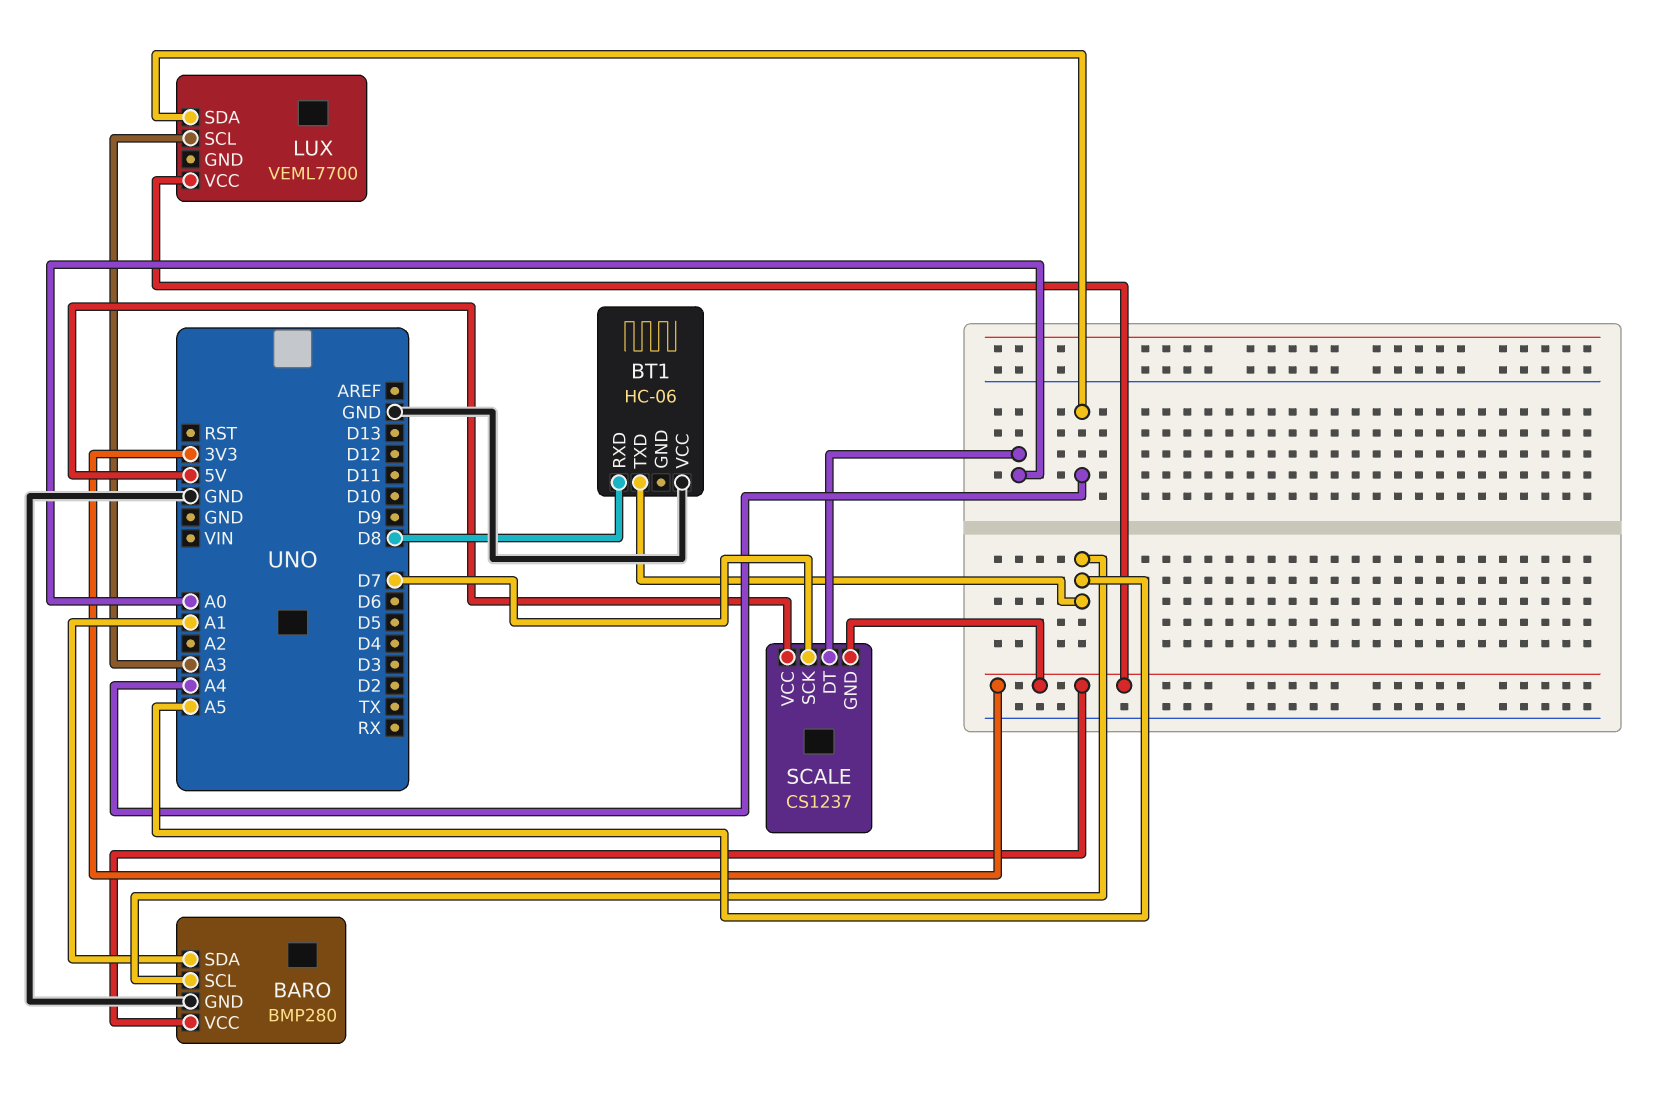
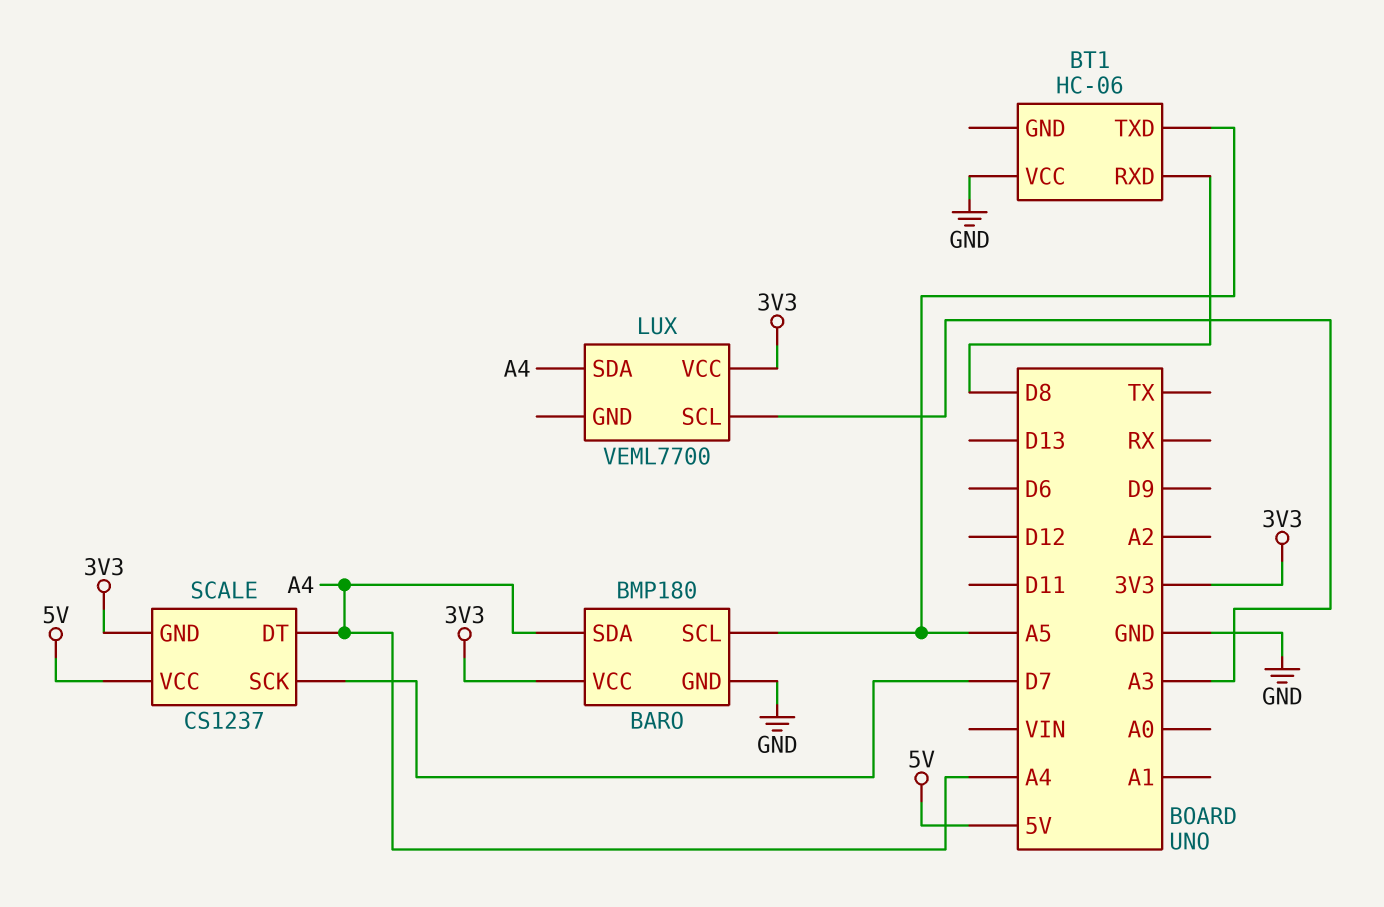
BARO: BMP280 -> BMP180
BARO pin SDA: A1 -> A4
SCALE pin DT: A0 -> A4

